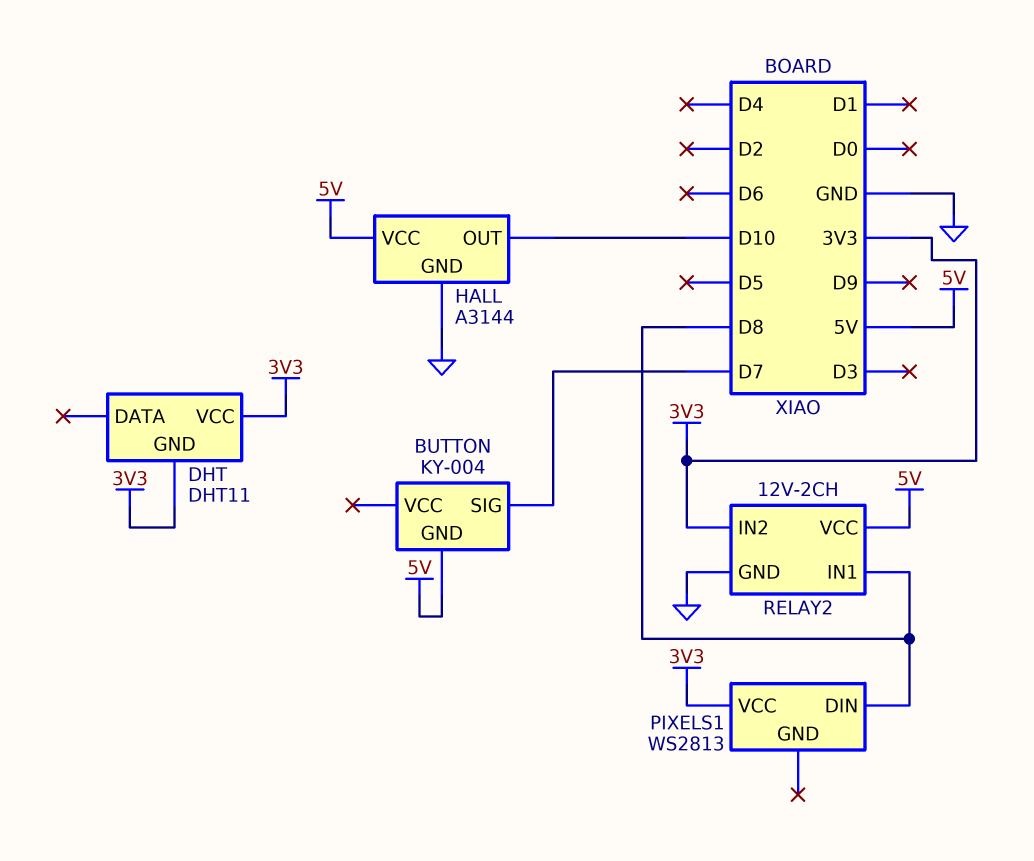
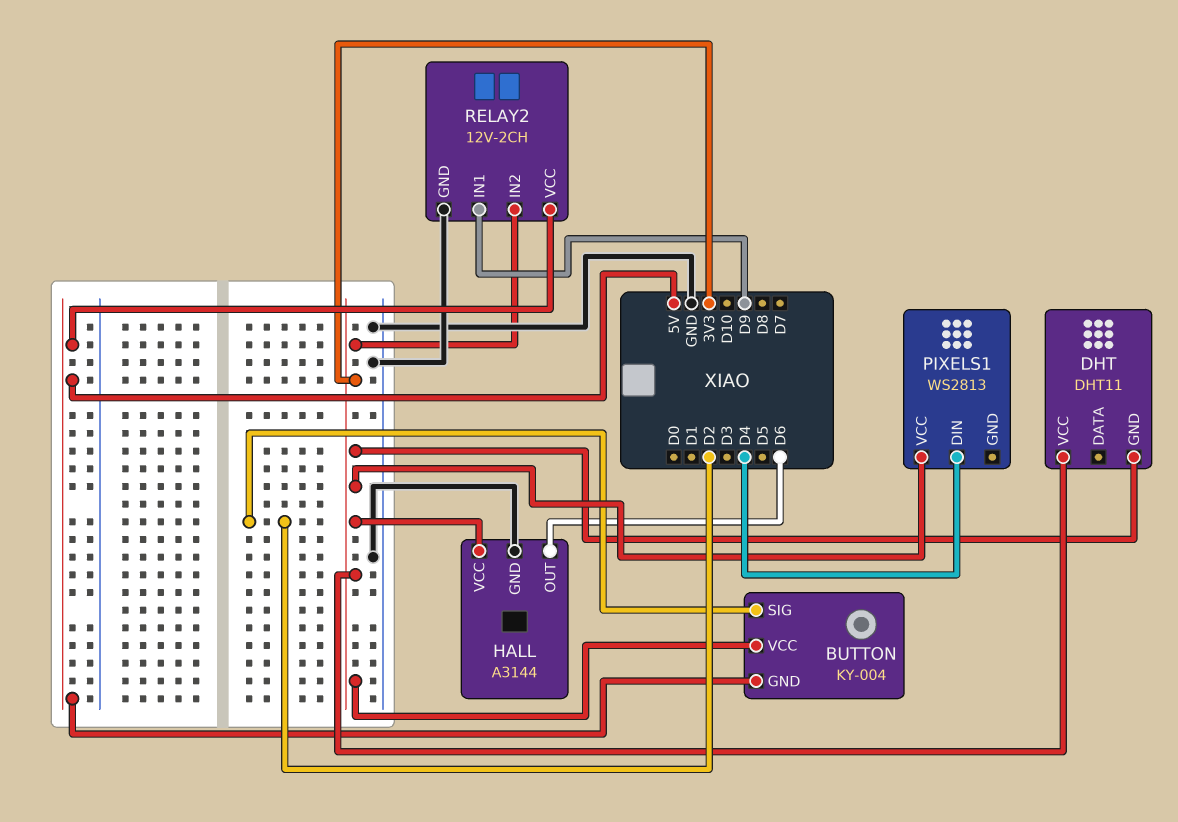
BUTTON pin SIG: D7 -> D2
BUTTON pin VCC: none -> 3V3
HALL pin OUT: D10 -> D6
HALL pin VCC: 5V -> 3V3
PIXELS1 pin DIN: D8 -> D4
RELAY2 pin IN1: D8 -> D9

